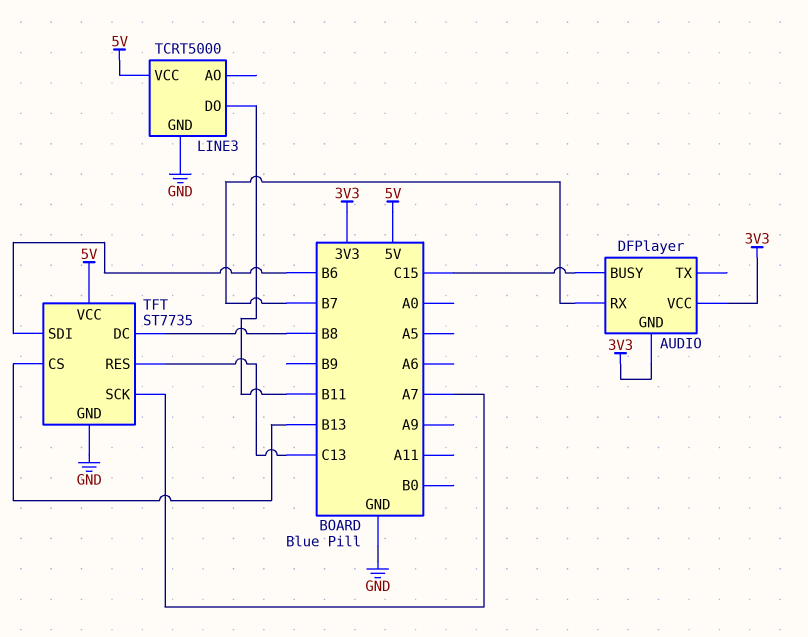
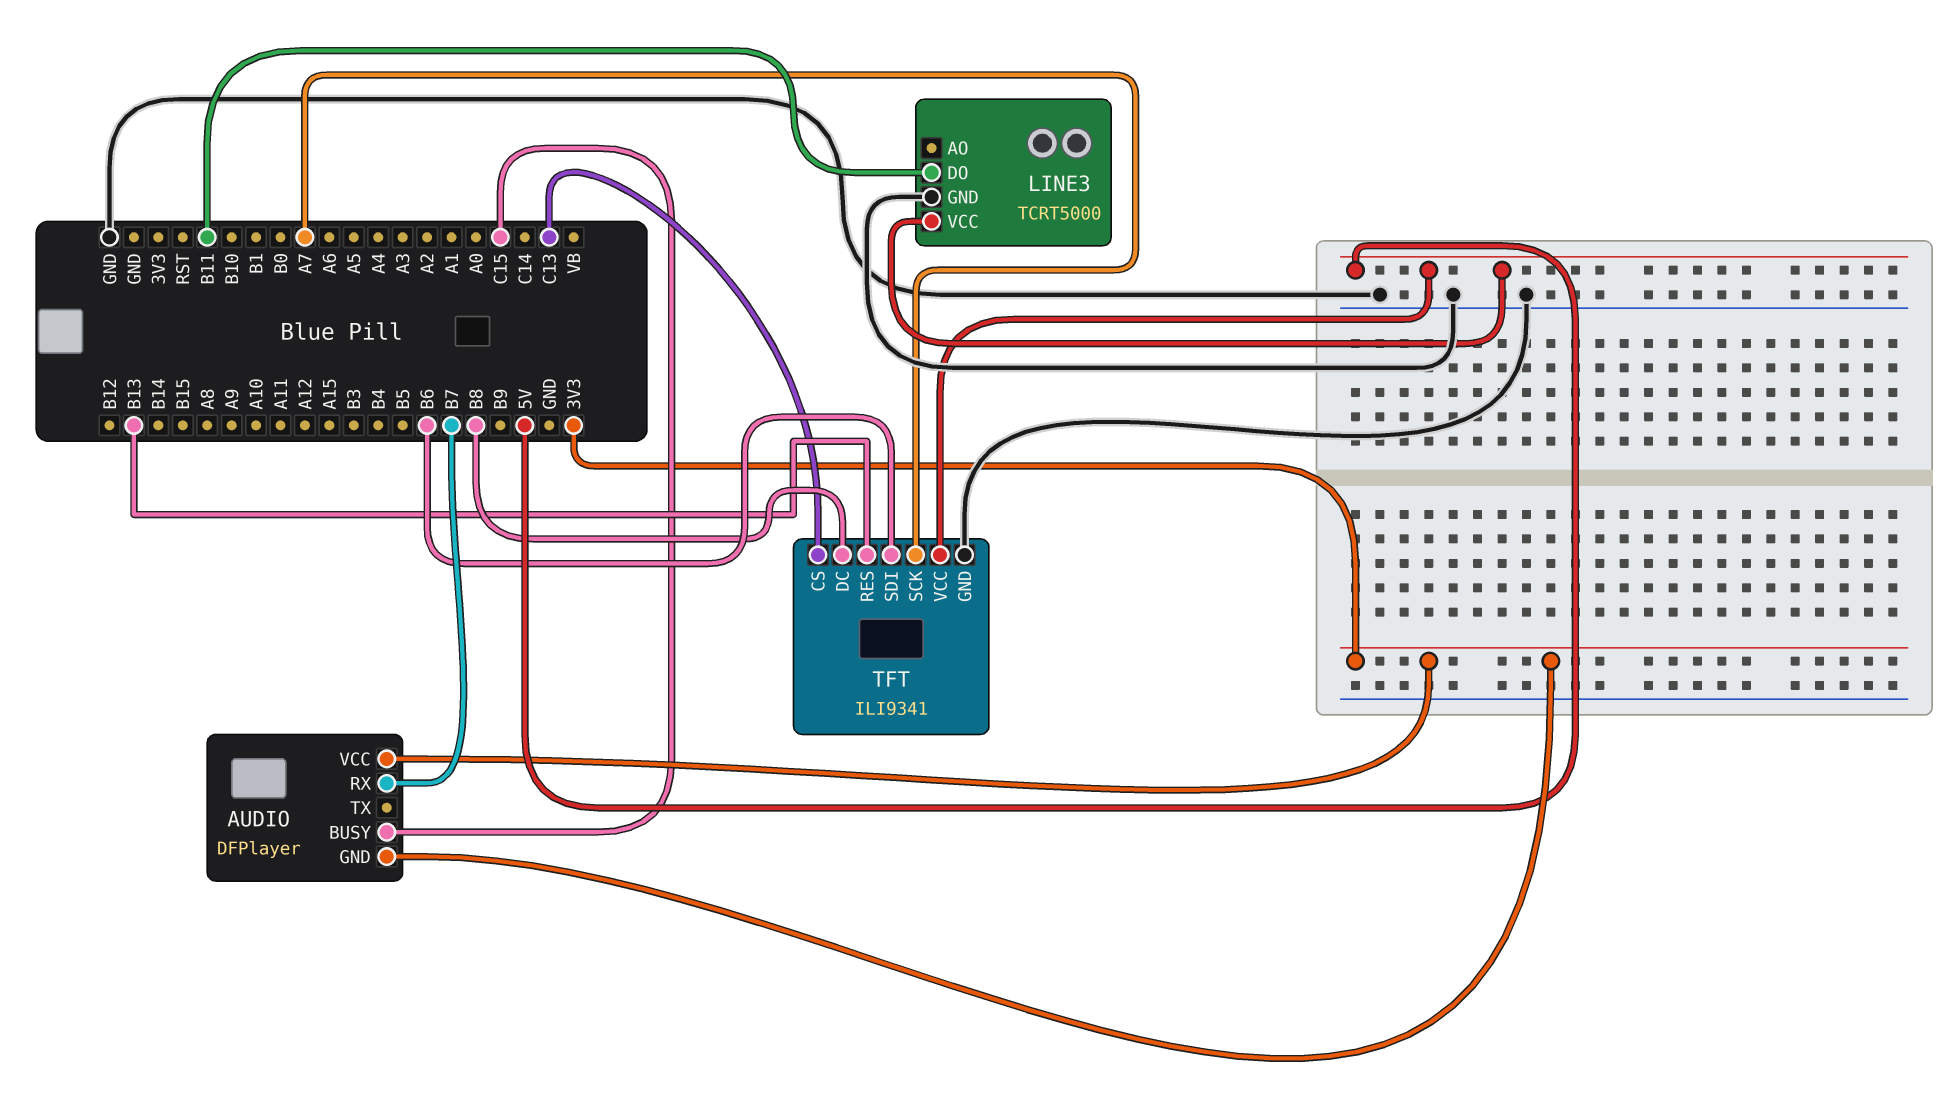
TFT: ST7735 -> ILI9341
TFT pin CS: B13 -> C13
TFT pin RES: C13 -> B13

